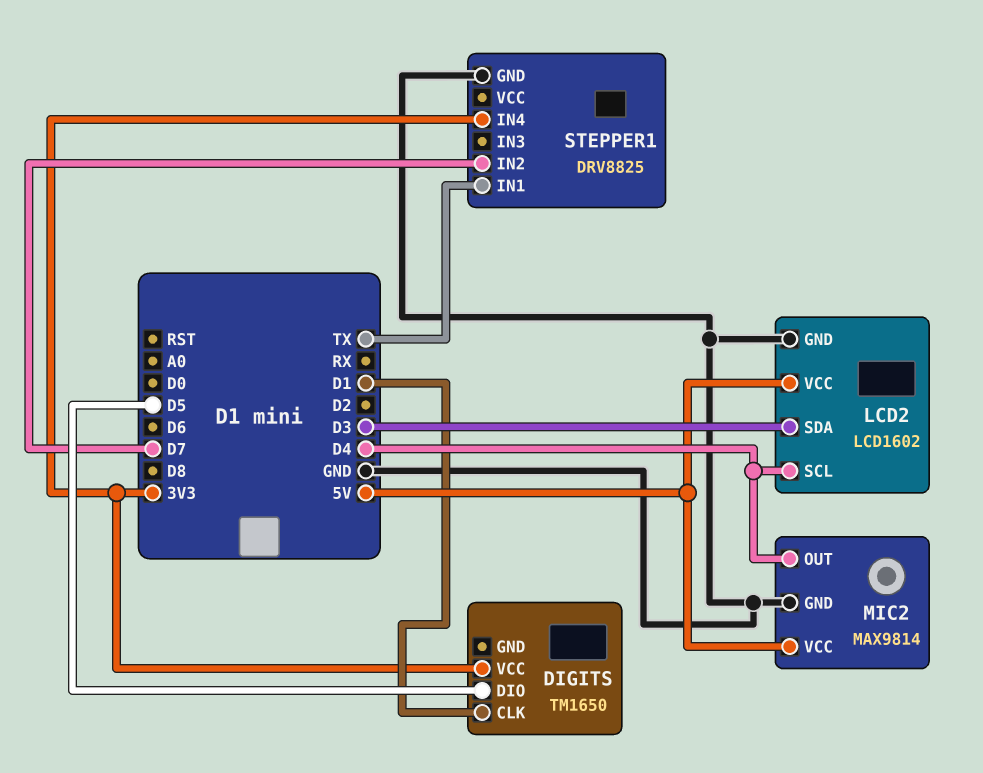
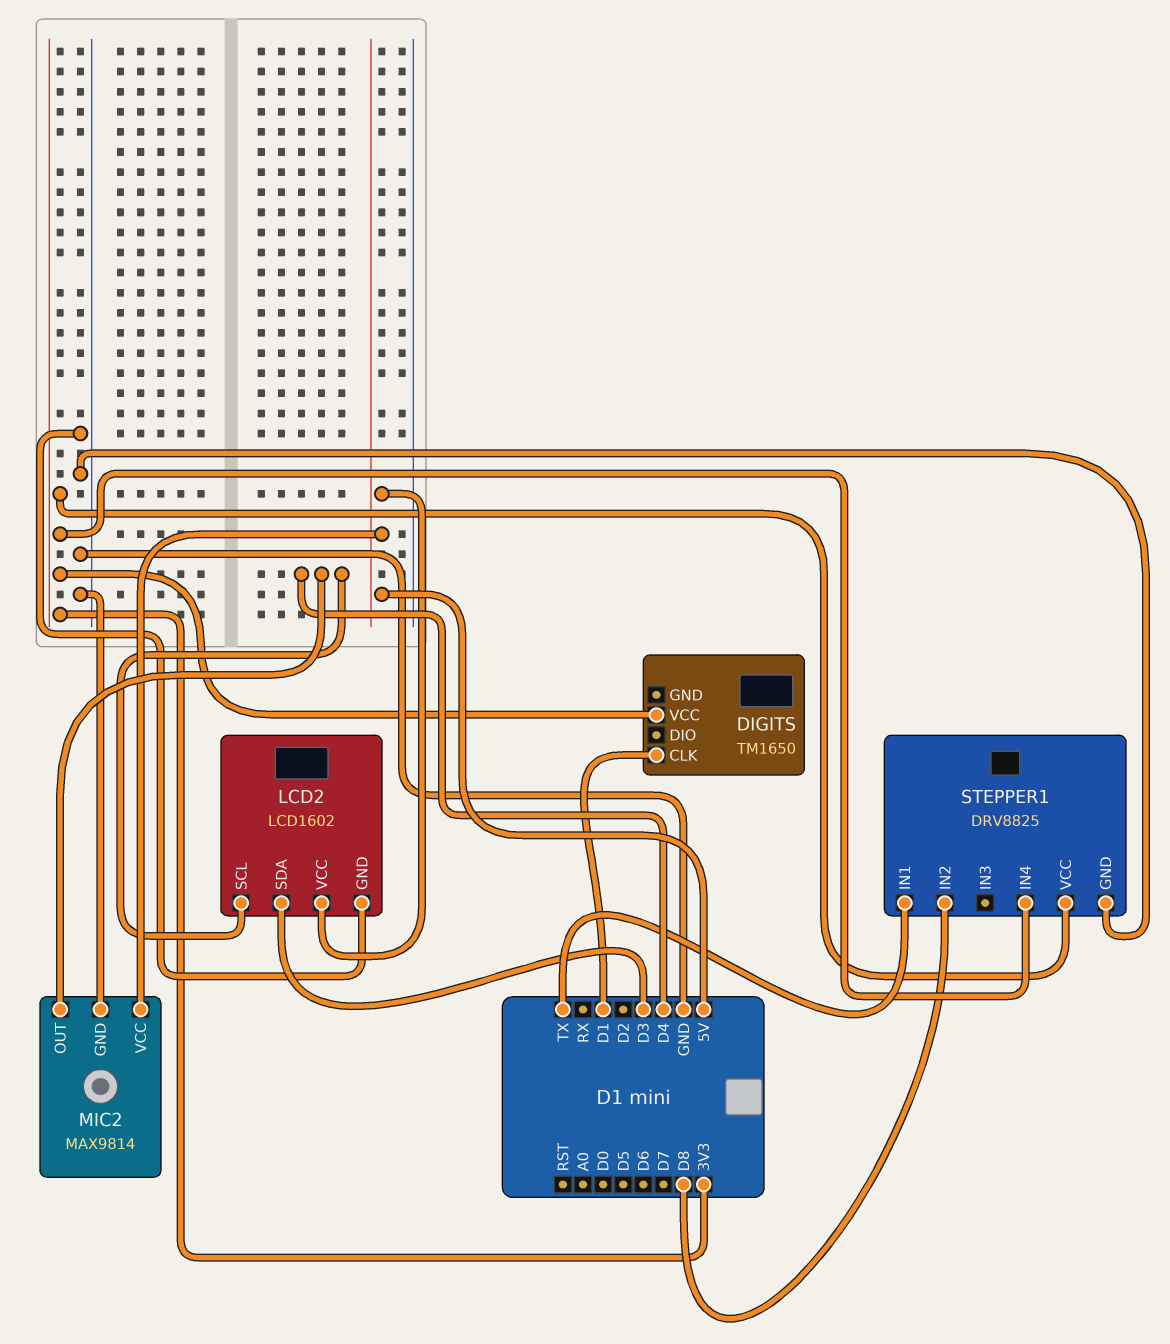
DIGITS pin DIO: D5 -> none
STEPPER1 pin IN2: D7 -> D8
STEPPER1 pin VCC: none -> 3V3

